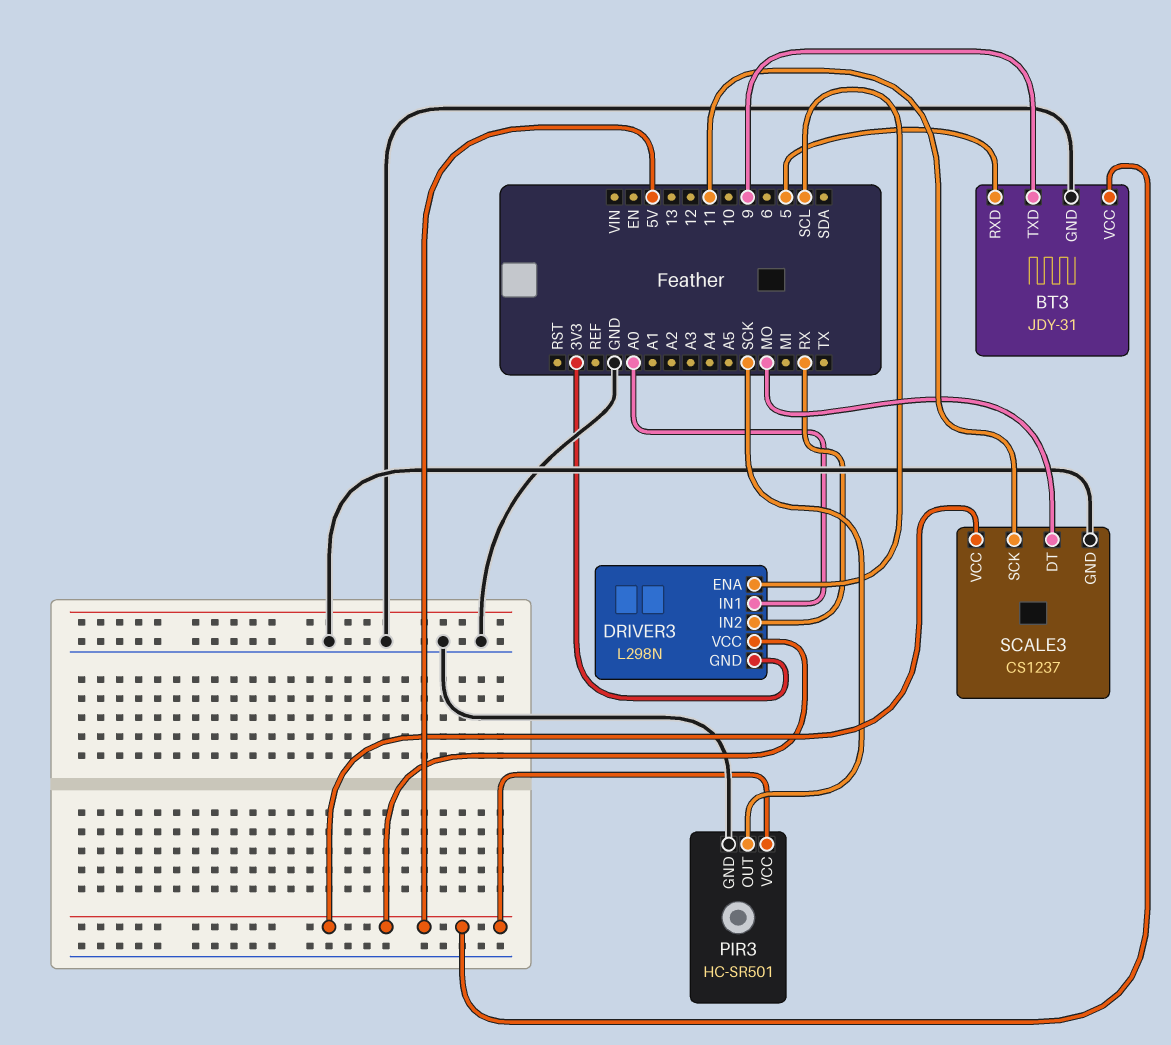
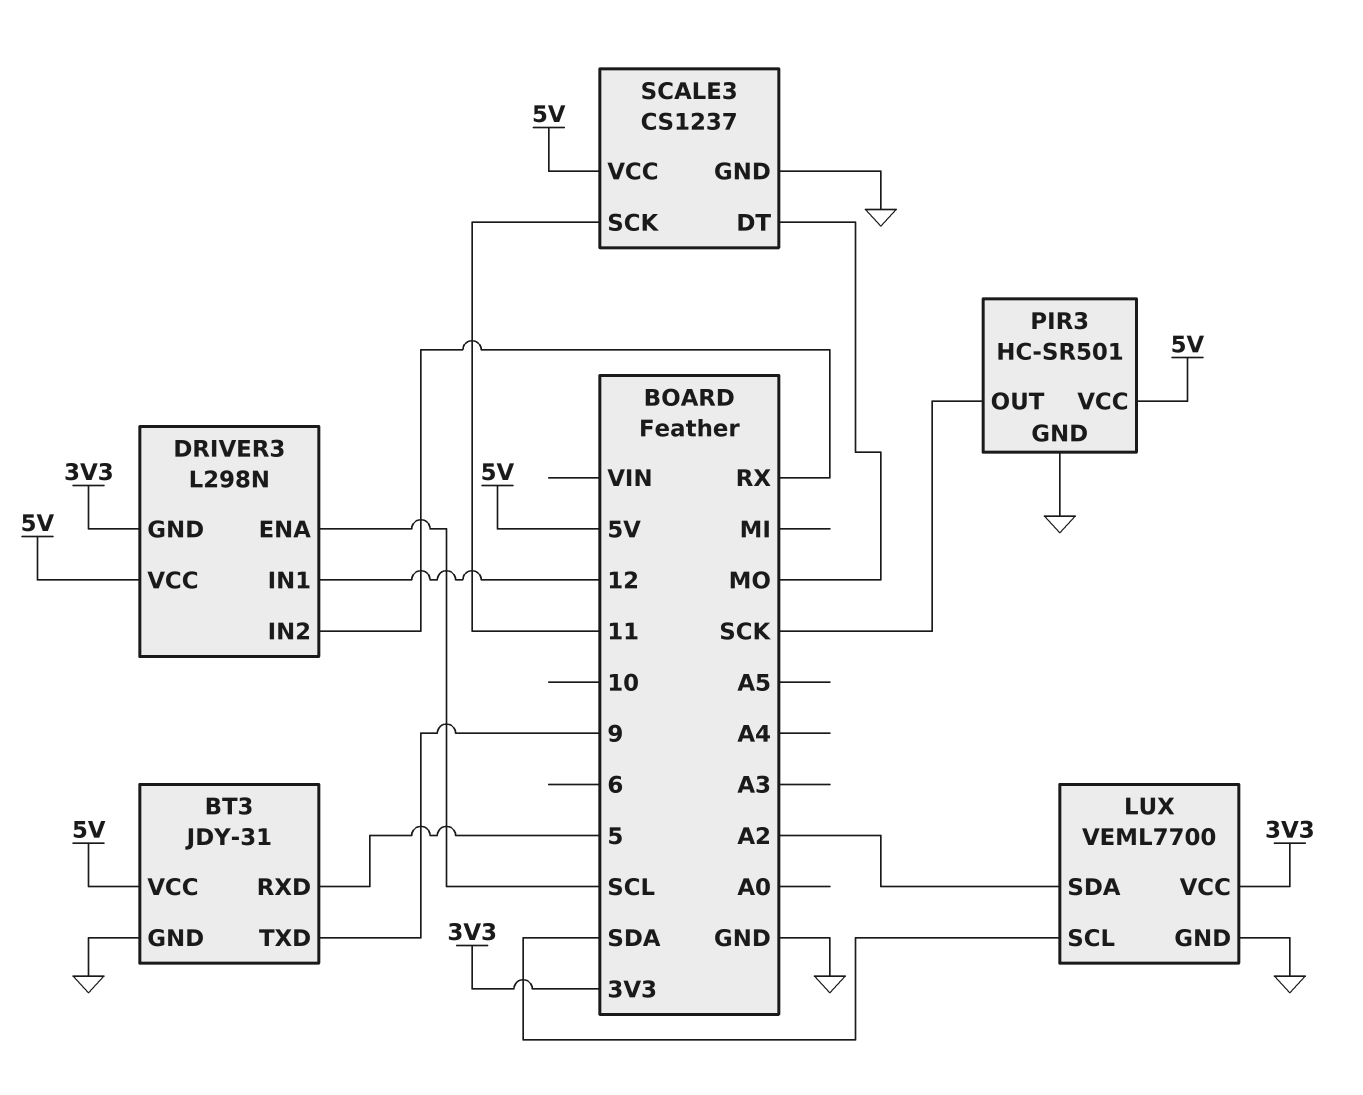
DRIVER3 pin IN1: A0 -> 12
LUX: none -> VEML7700
LUX pin GND: none -> GND
LUX pin SCL: none -> SDA
LUX pin SDA: none -> A2
LUX pin VCC: none -> 3V3

